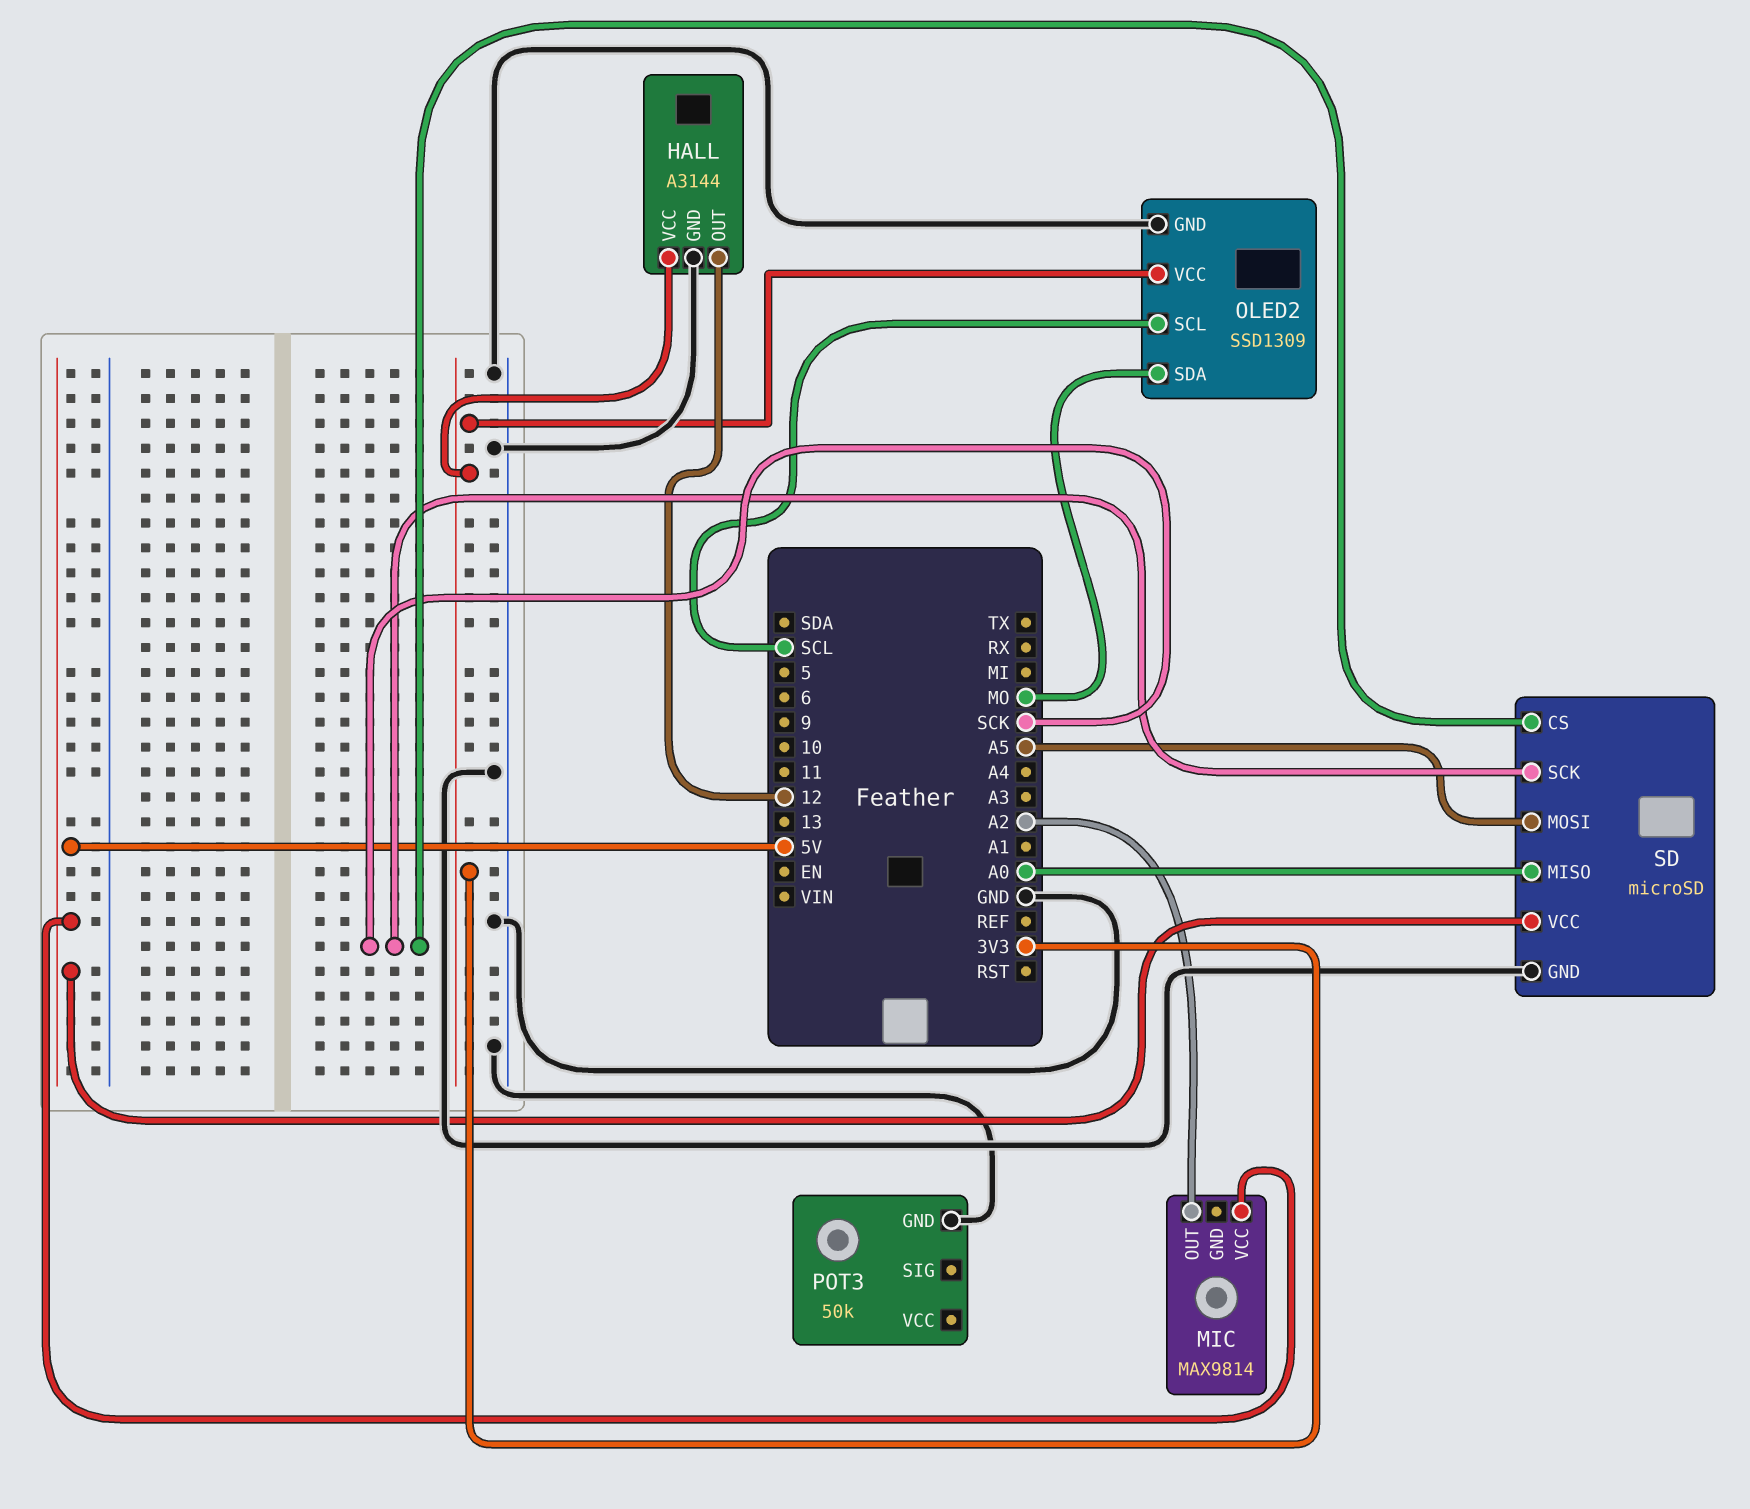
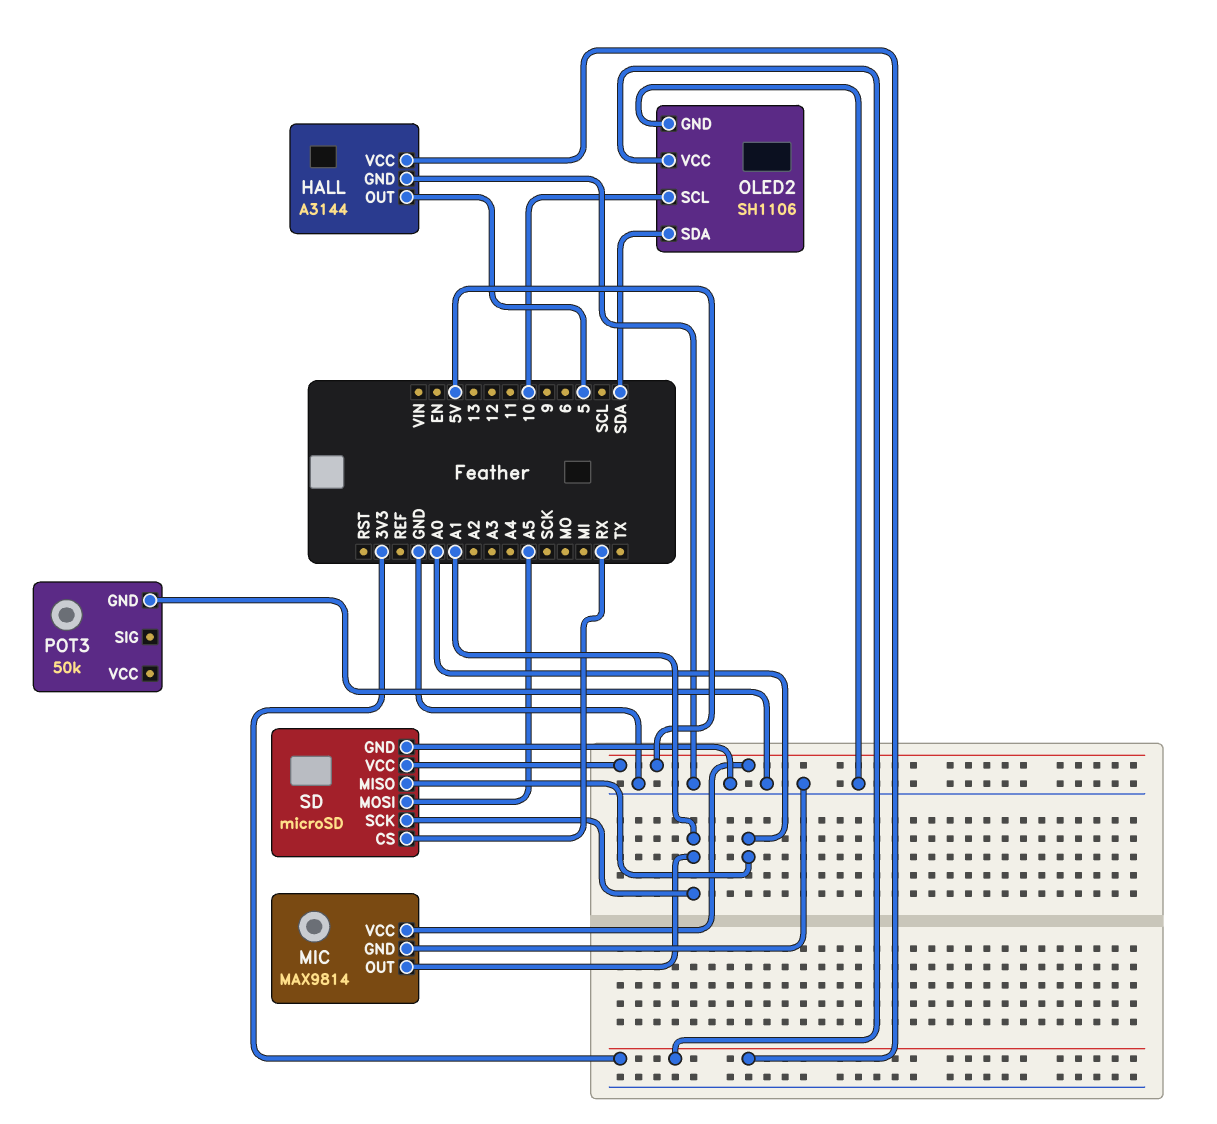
HALL pin OUT: 12 -> 5
MIC pin GND: none -> GND
MIC pin OUT: A2 -> A1
OLED2: SSD1309 -> SH1106
OLED2 pin SCL: SCL -> 10
OLED2 pin SDA: MO -> SDA
SD pin CS: SCK -> RX
SD pin SCK: SCK -> A1

